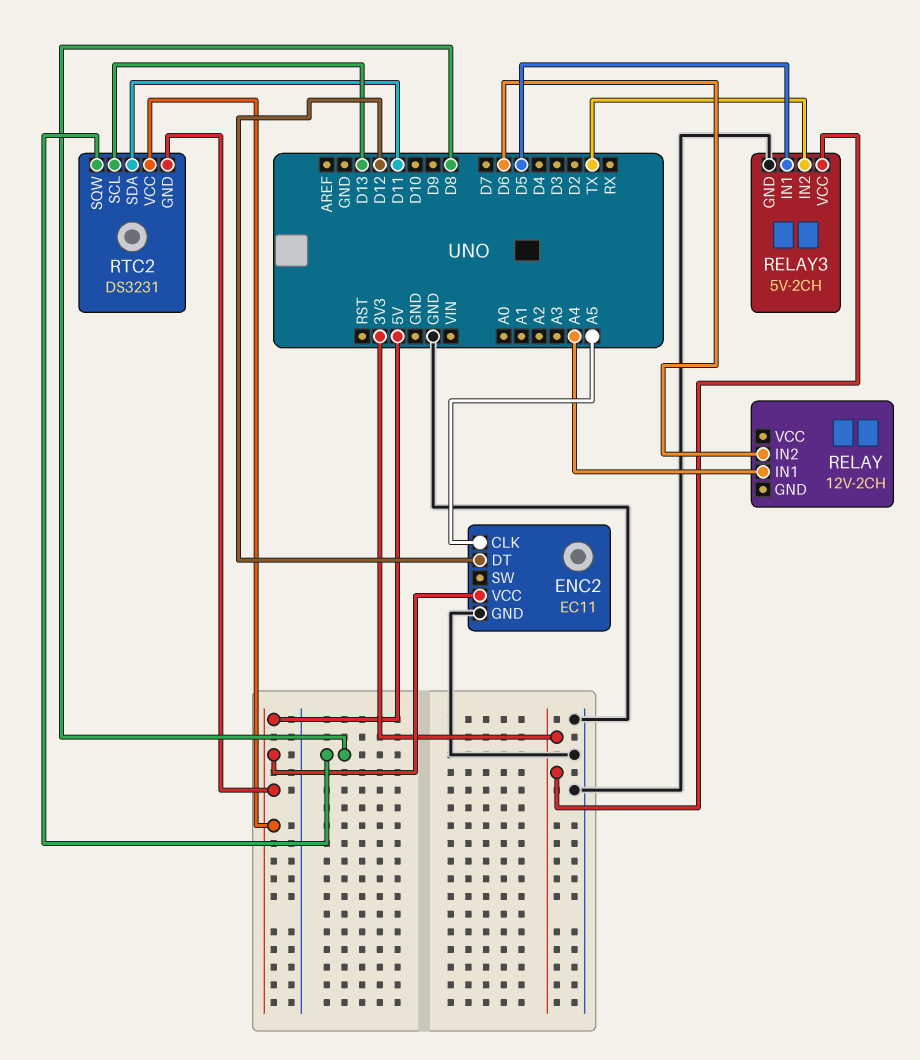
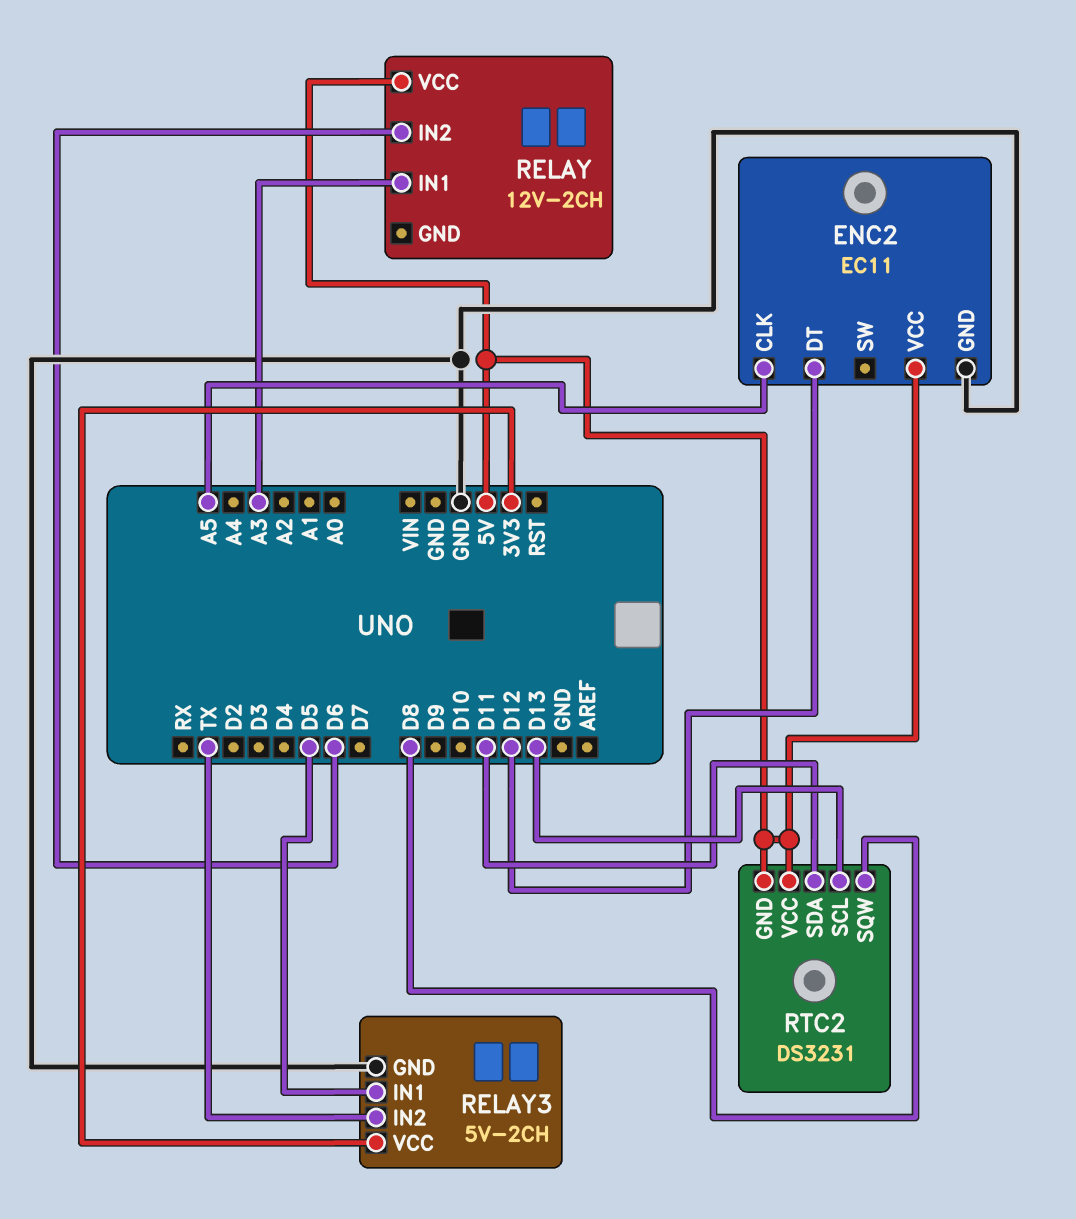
RELAY pin IN1: A4 -> A3
RELAY pin VCC: none -> 5V

